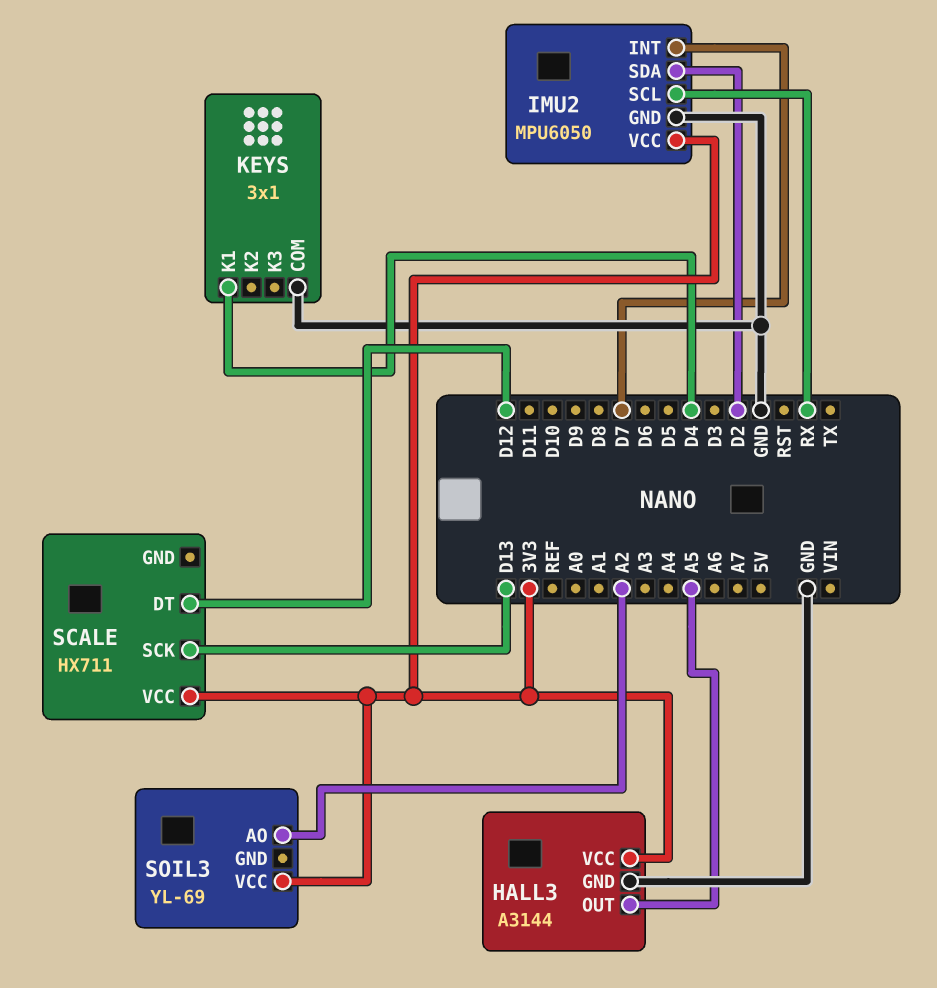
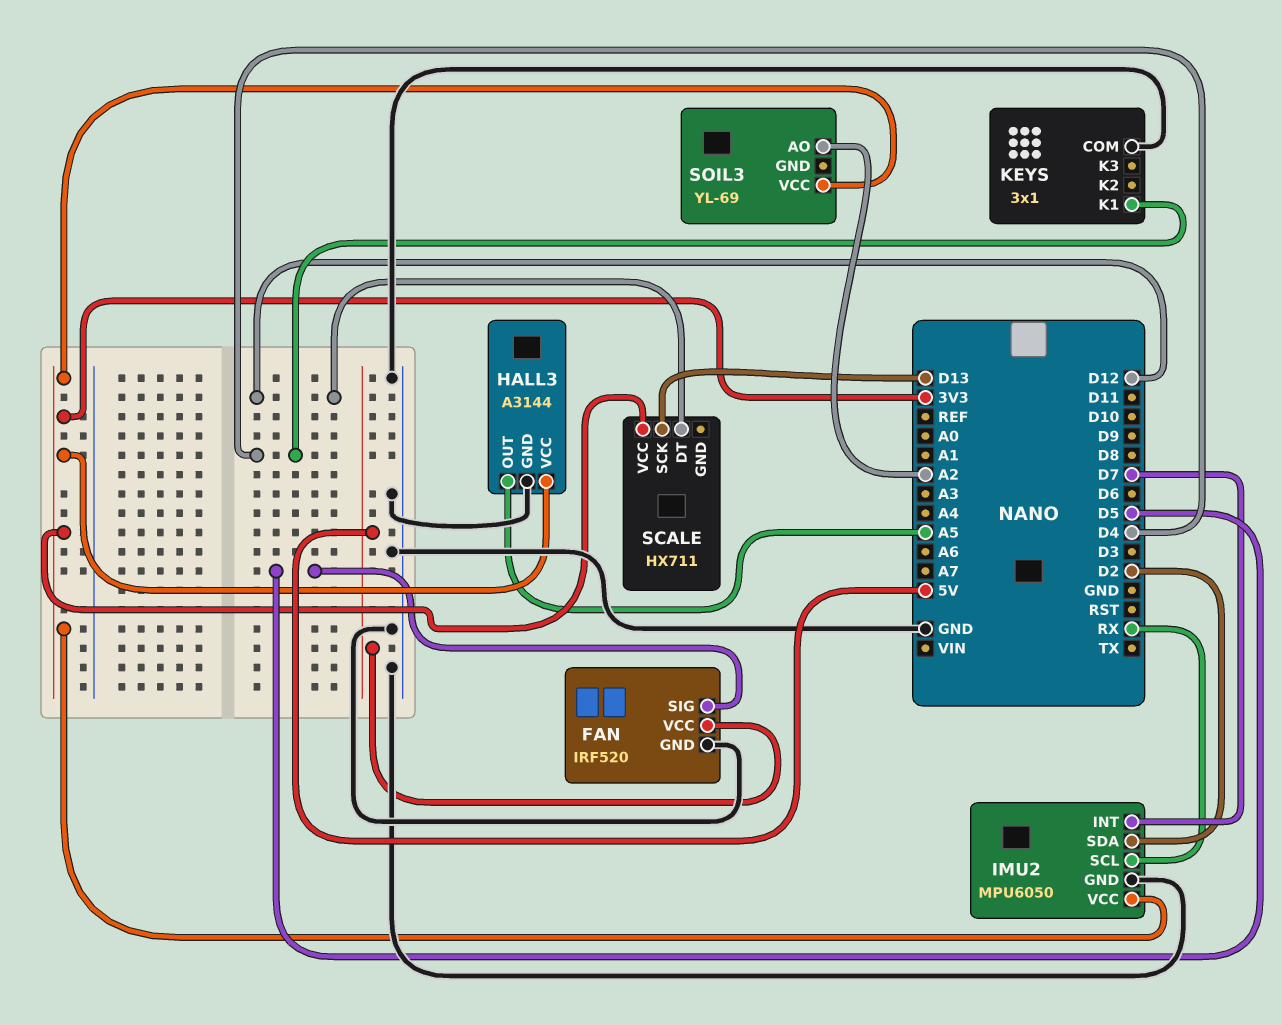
FAN: none -> IRF520
FAN pin GND: none -> GND
FAN pin SIG: none -> D5
FAN pin VCC: none -> 5V

